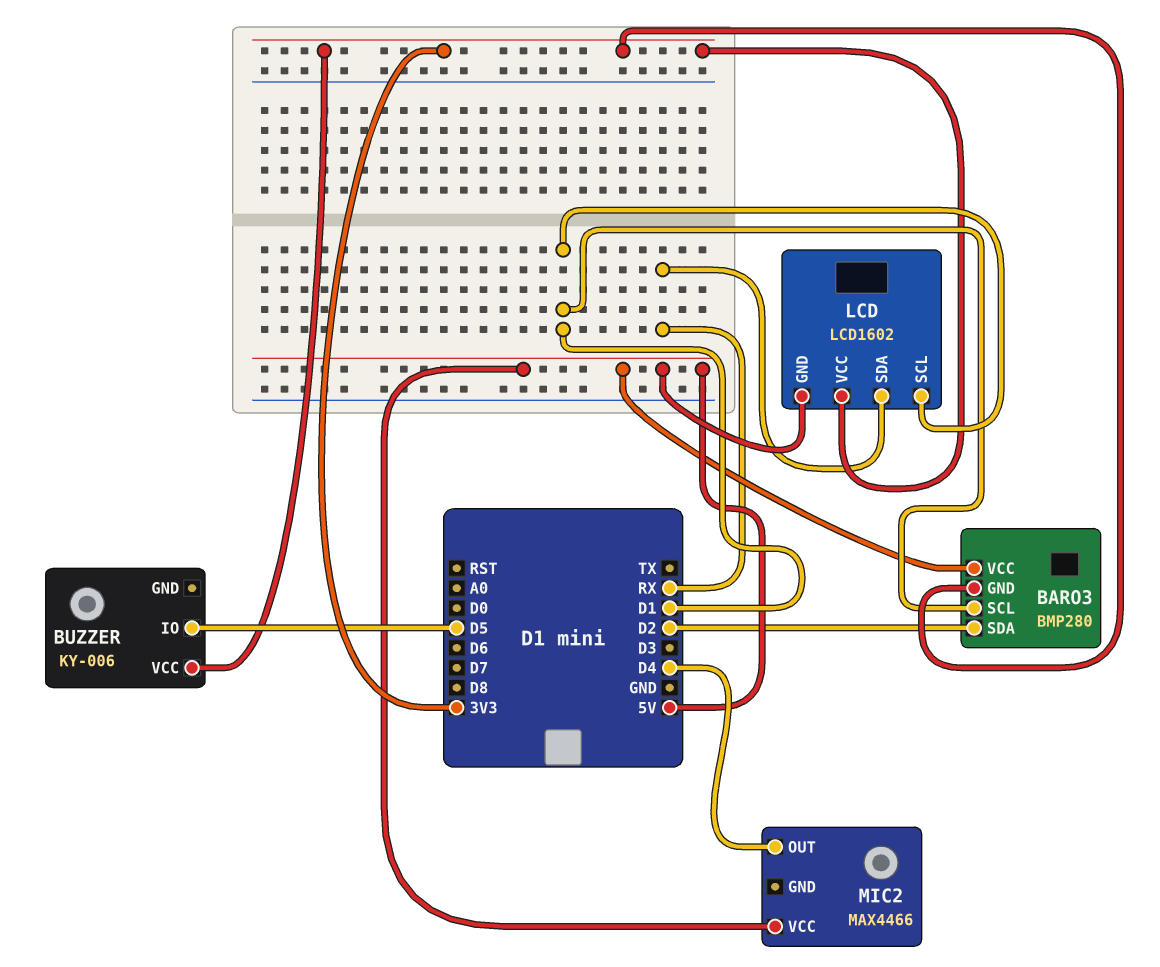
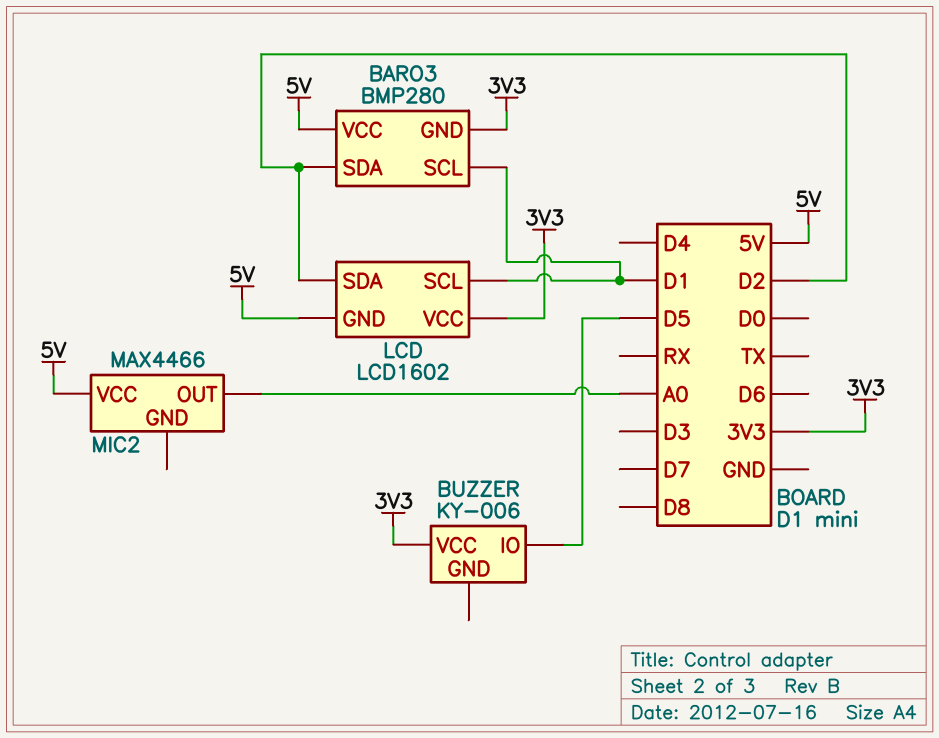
LCD pin SDA: RX -> D2
MIC2 pin OUT: D4 -> A0

